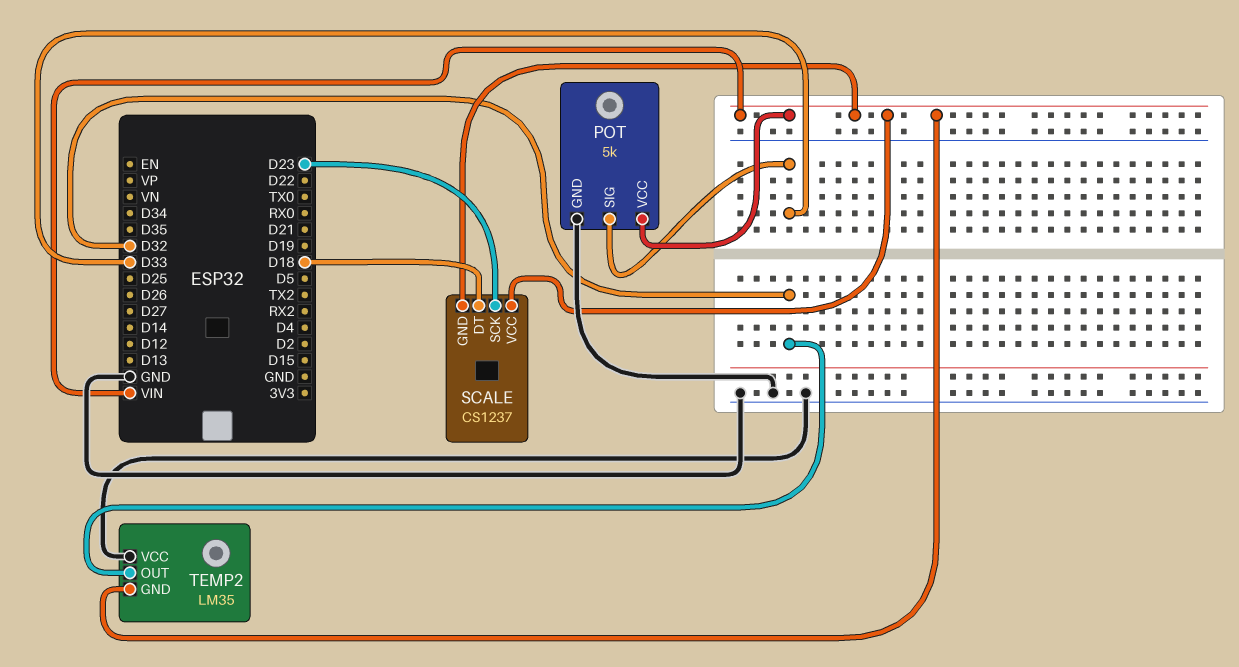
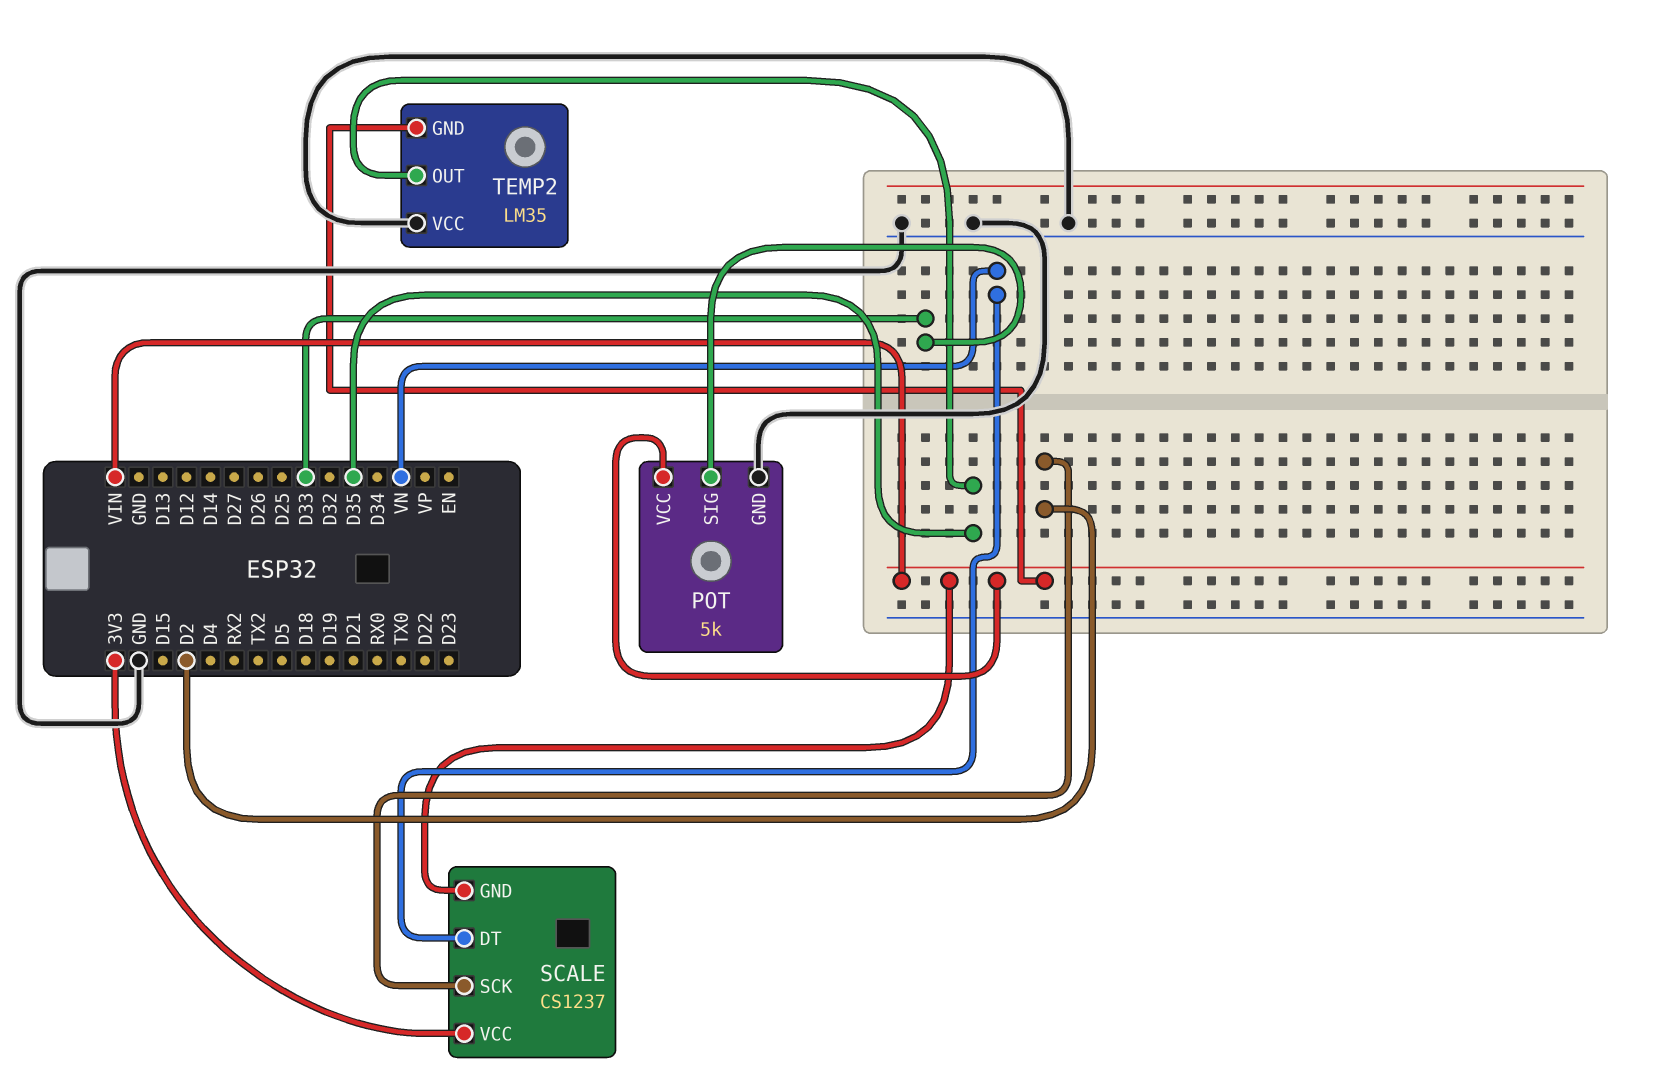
SCALE pin DT: D18 -> VN
SCALE pin SCK: D23 -> D2
SCALE pin VCC: VIN -> 3V3
TEMP2 pin OUT: D32 -> D35

